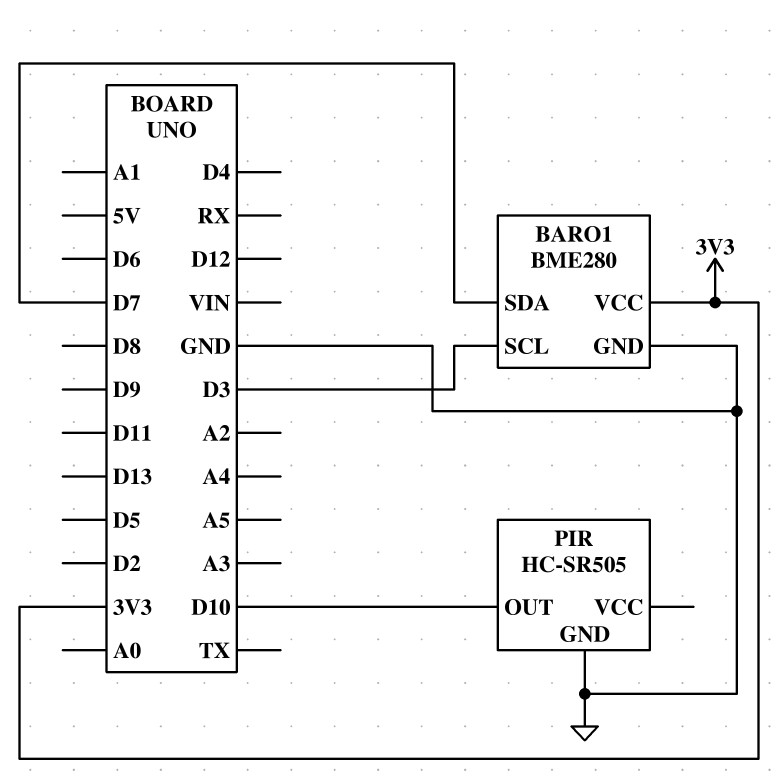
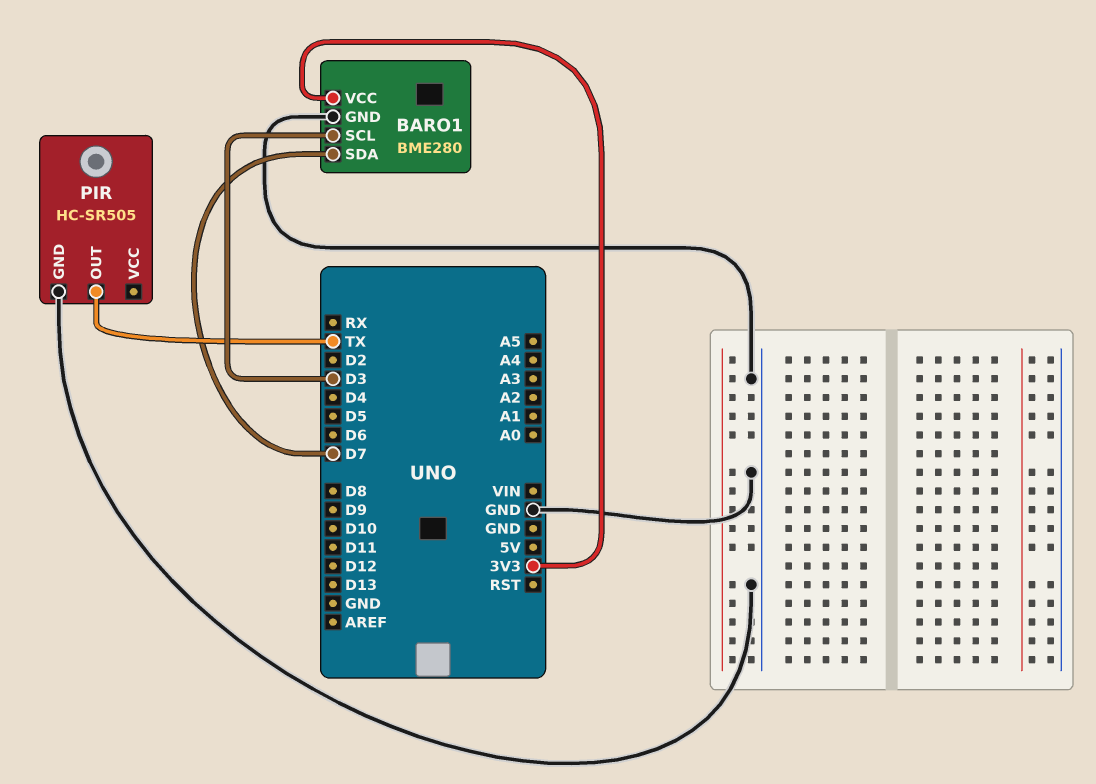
PIR pin OUT: D10 -> TX

